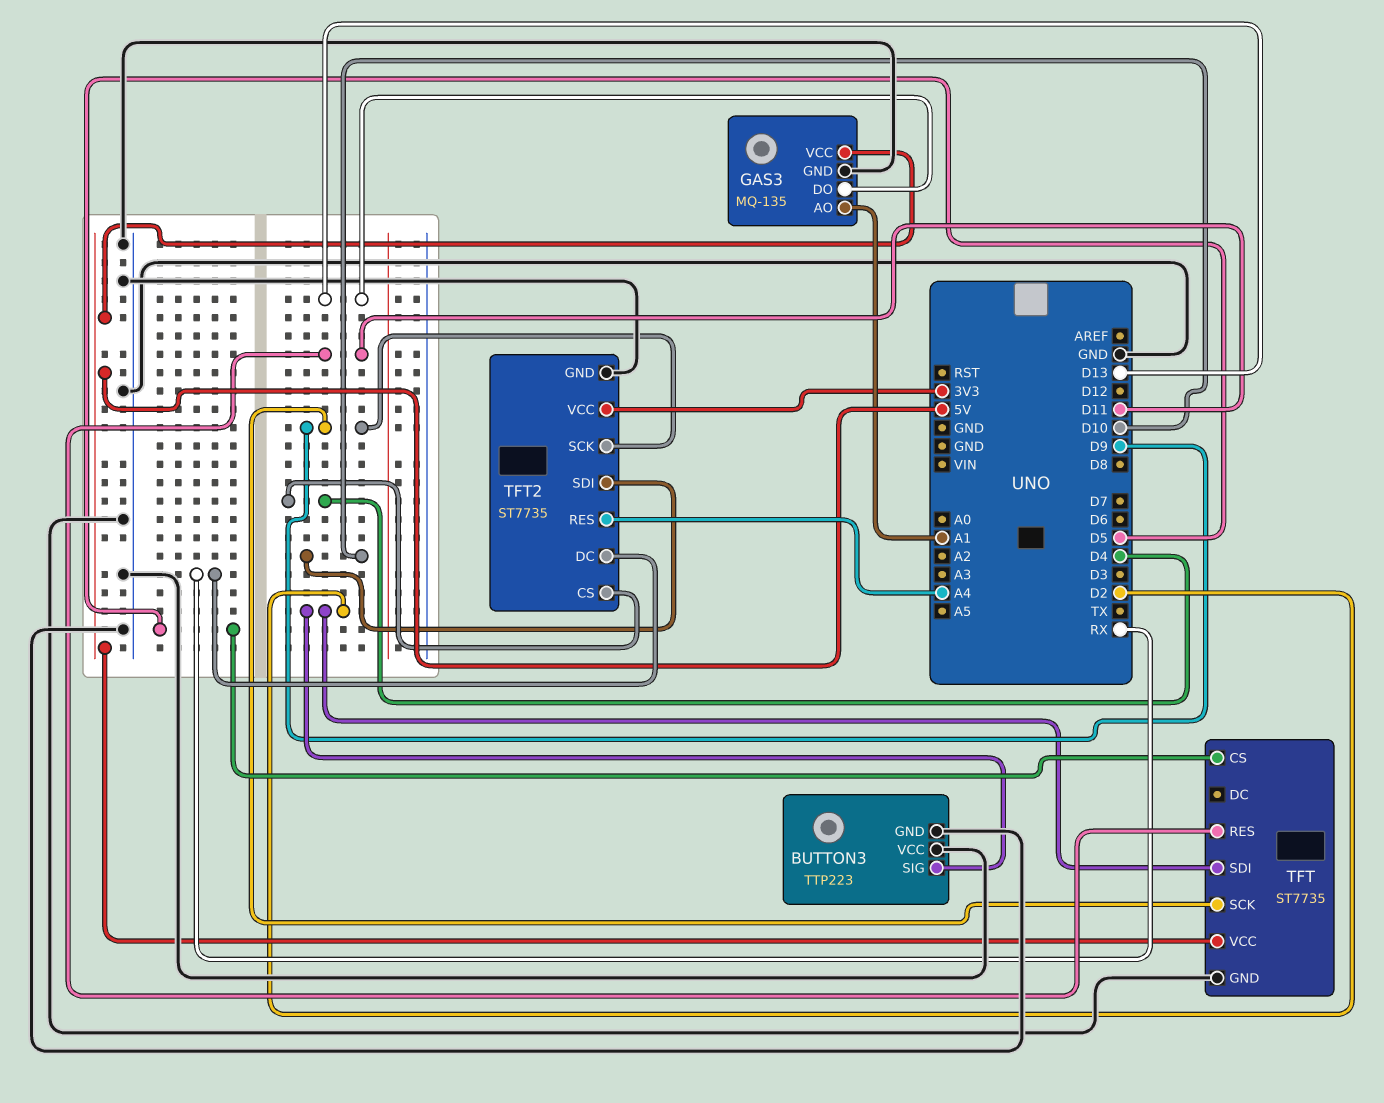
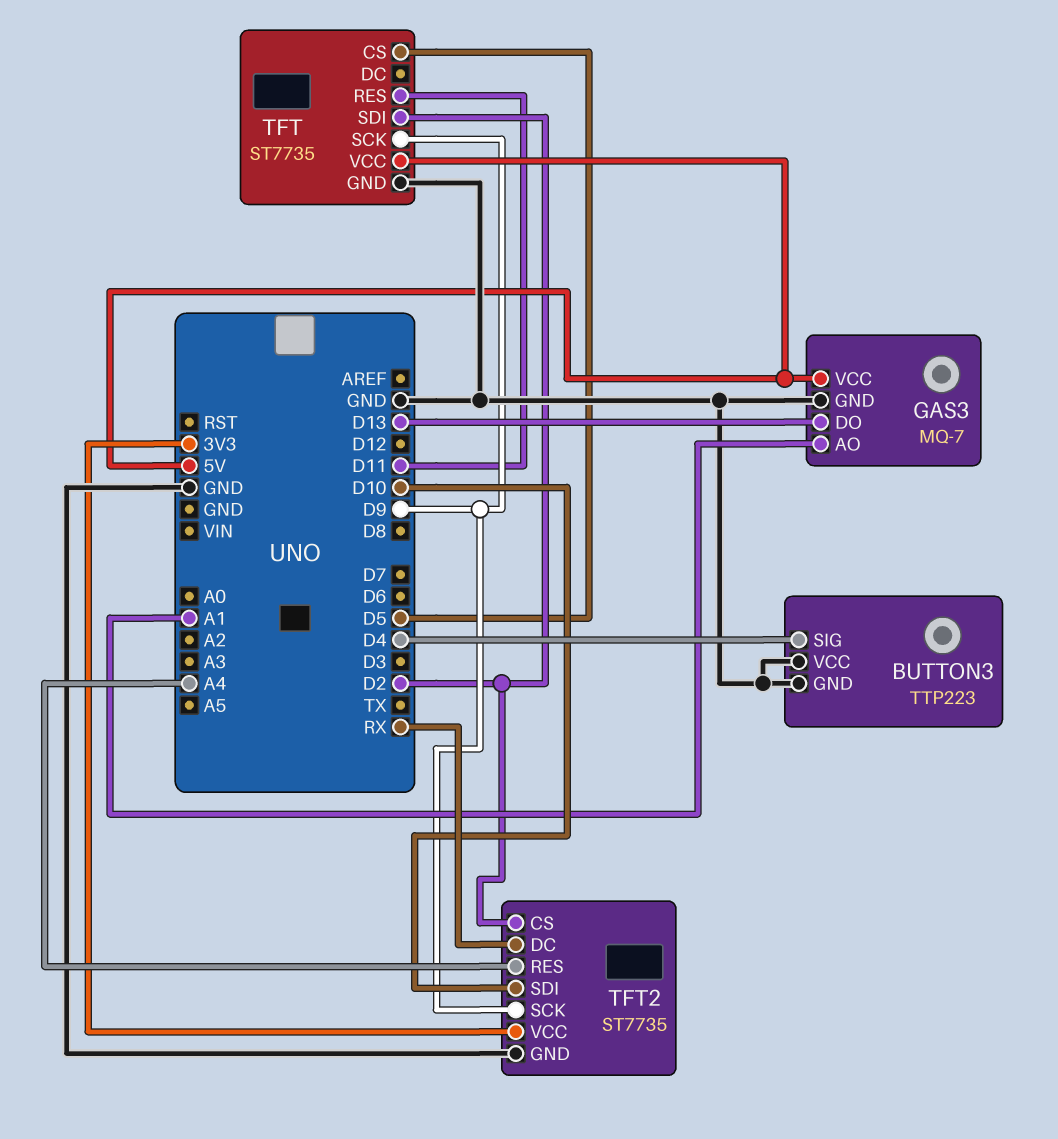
BUTTON3 pin SIG: D2 -> D4
GAS3: MQ-135 -> MQ-7
TFT2 pin CS: D4 -> D2

